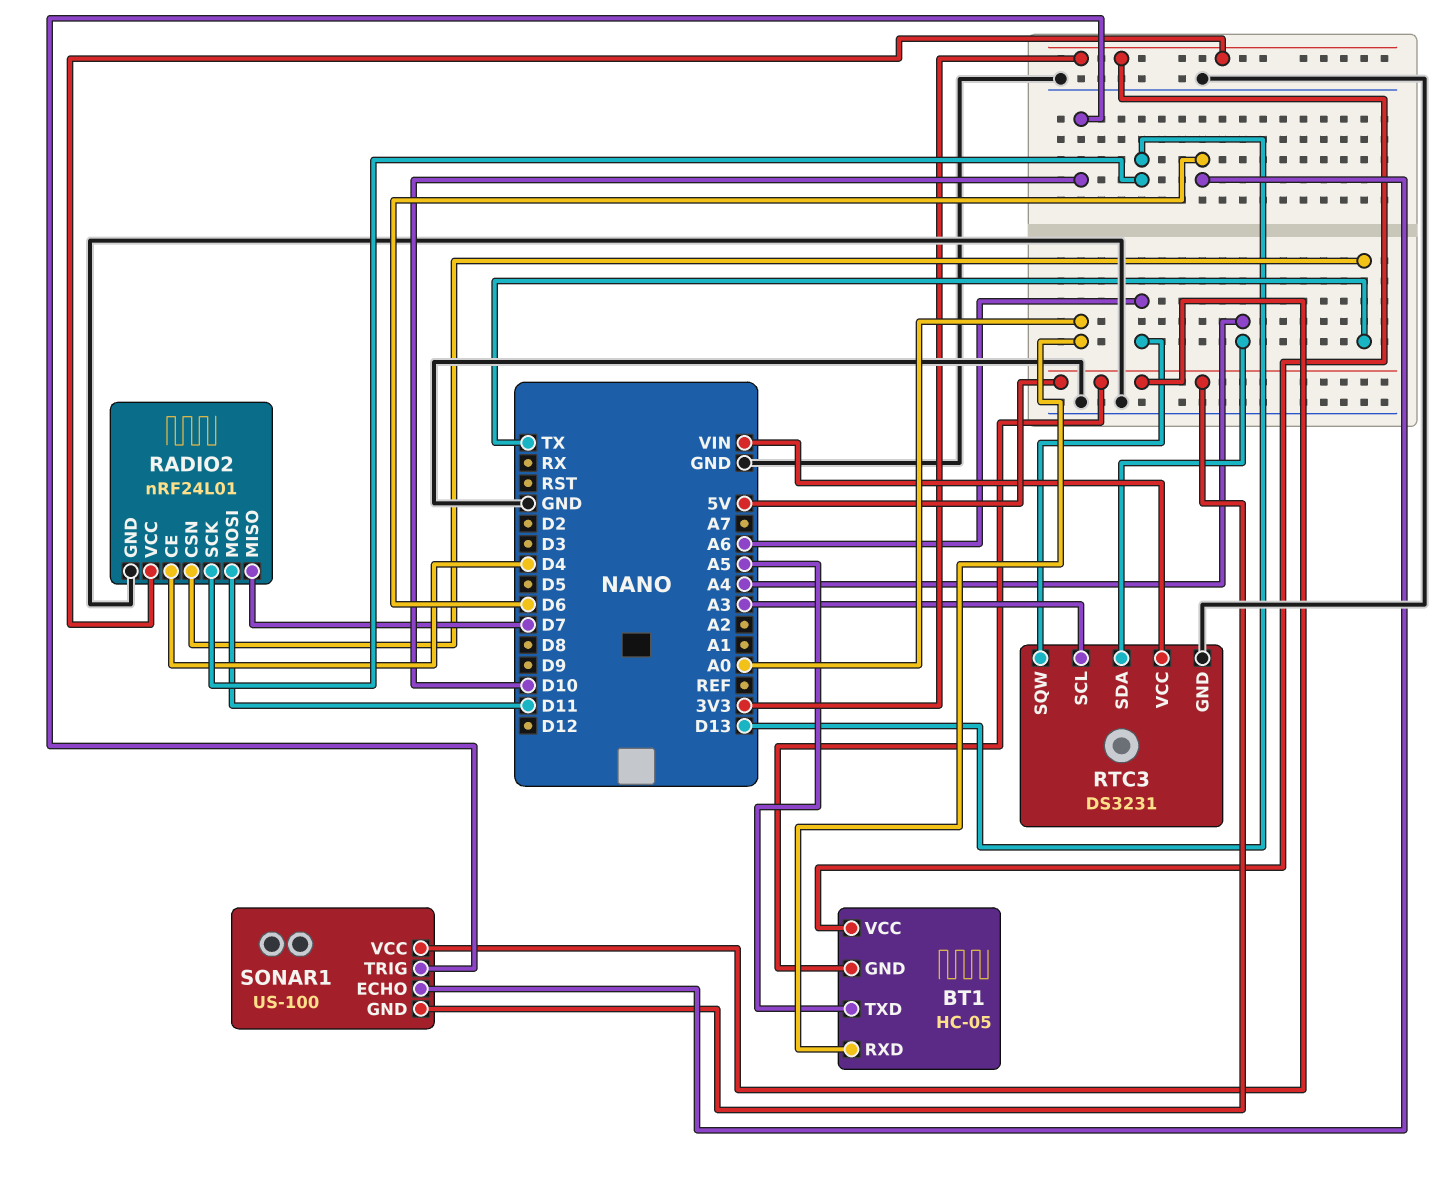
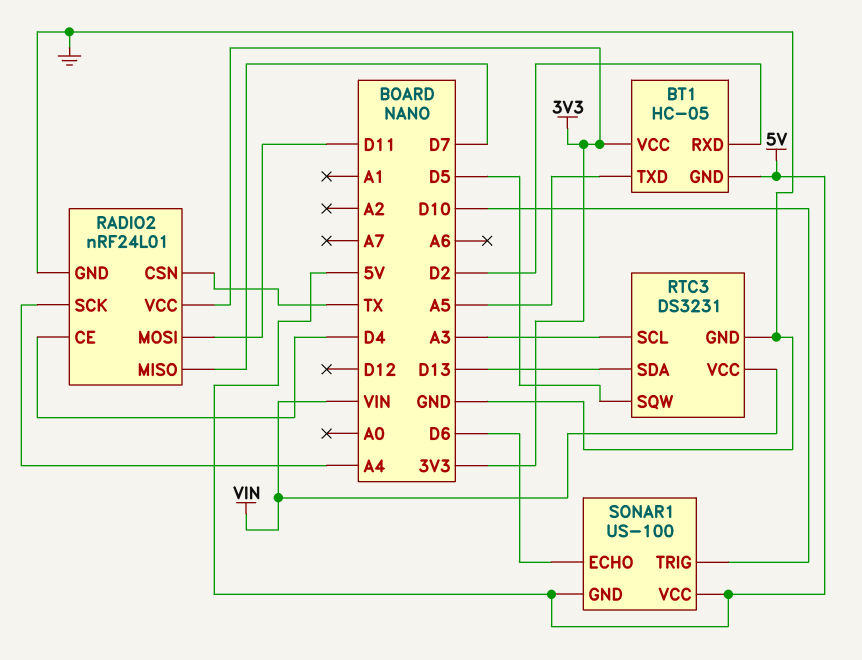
BT1 pin RXD: A0 -> D2
RADIO2 pin SCK: D13 -> A4
RTC3 pin SDA: A4 -> D13
RTC3 pin SQW: A6 -> D5

